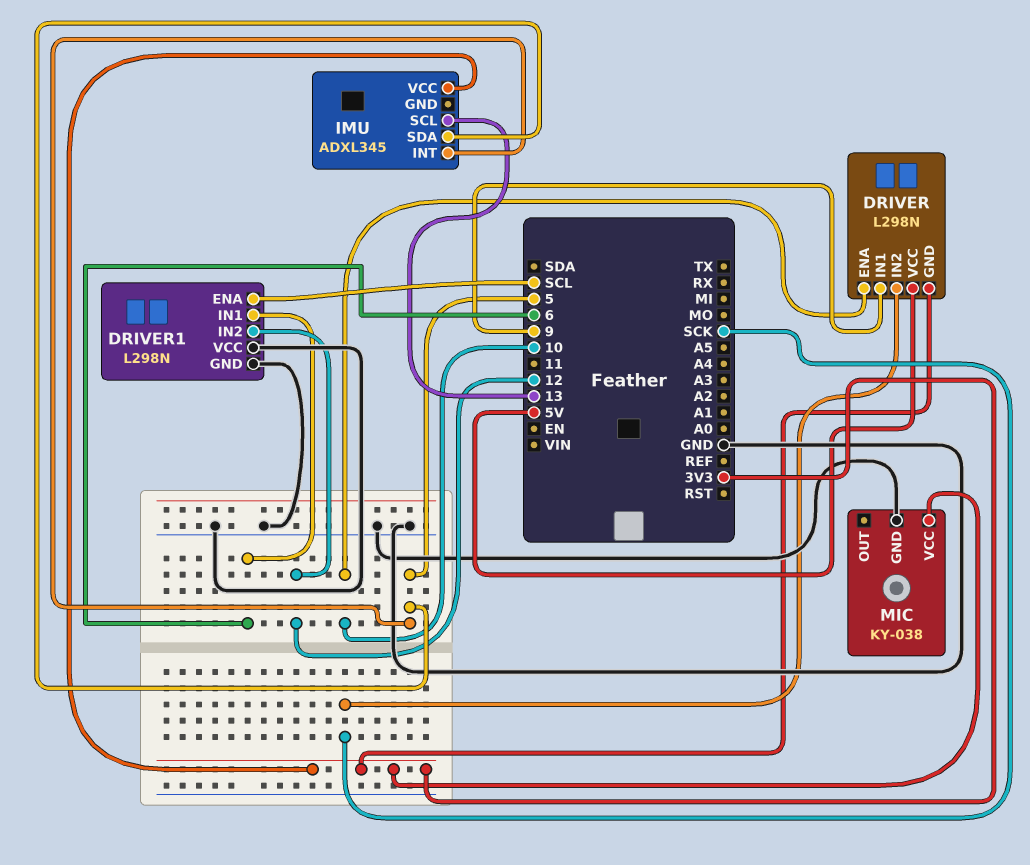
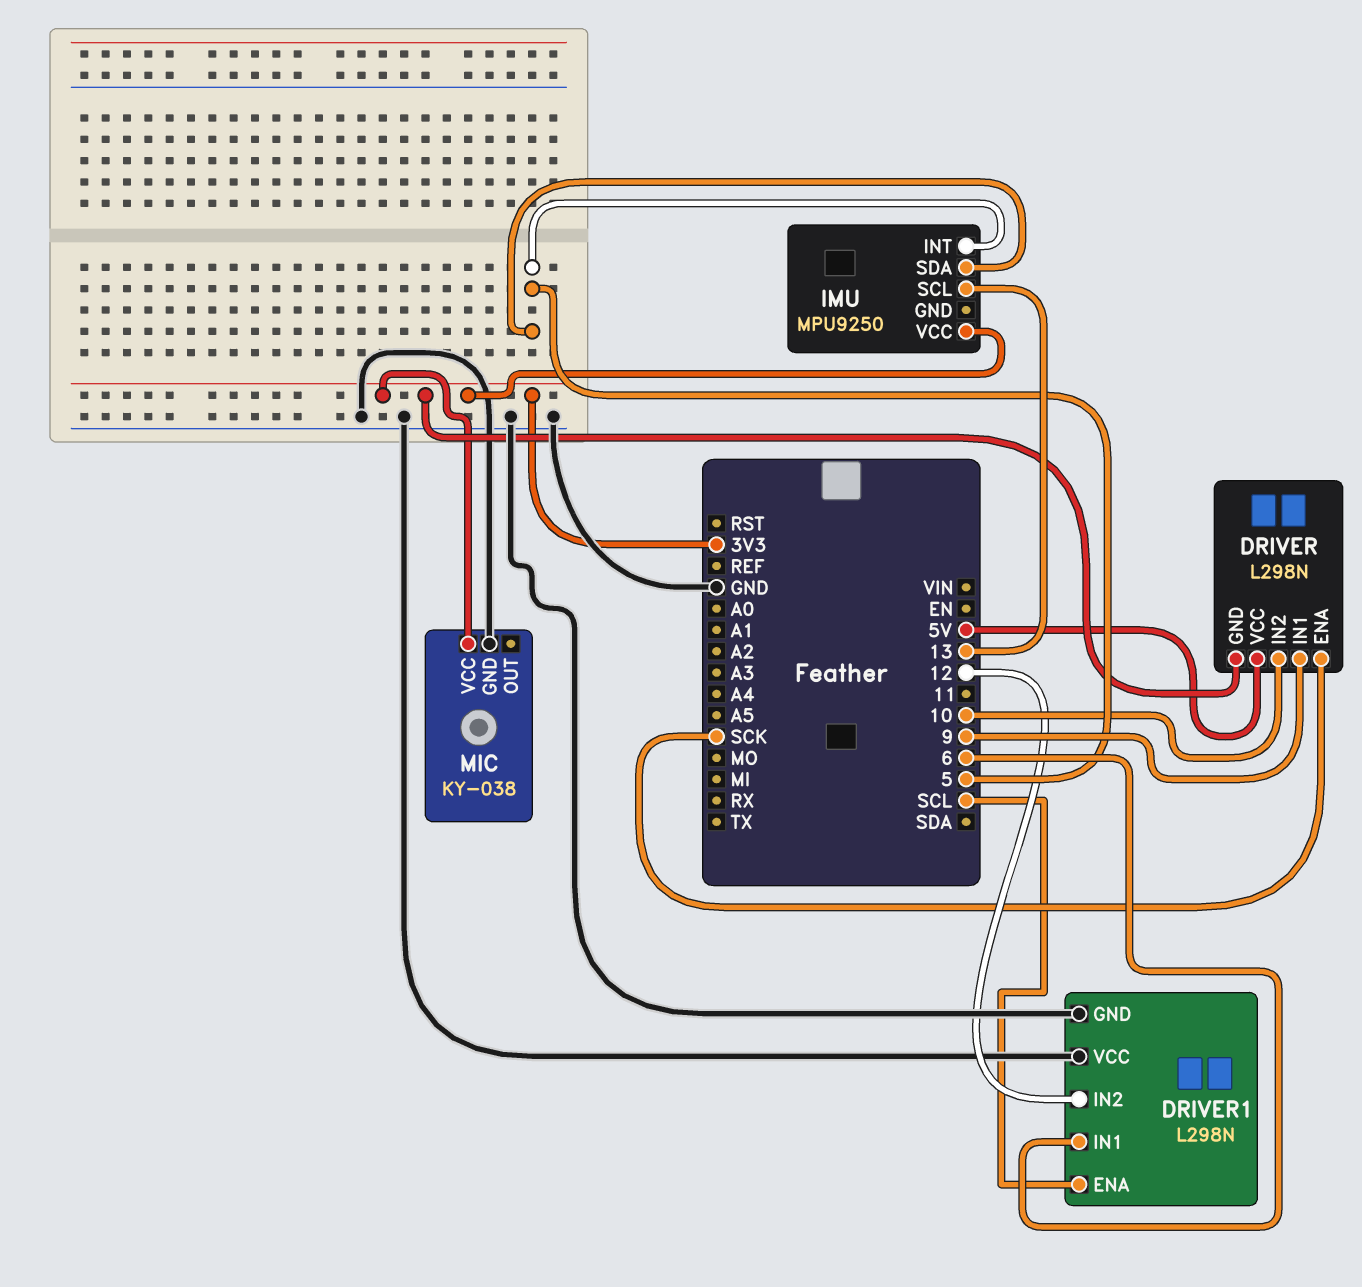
DRIVER pin ENA: 10 -> SCK
DRIVER pin IN2: SCK -> 10
IMU: ADXL345 -> MPU9250

